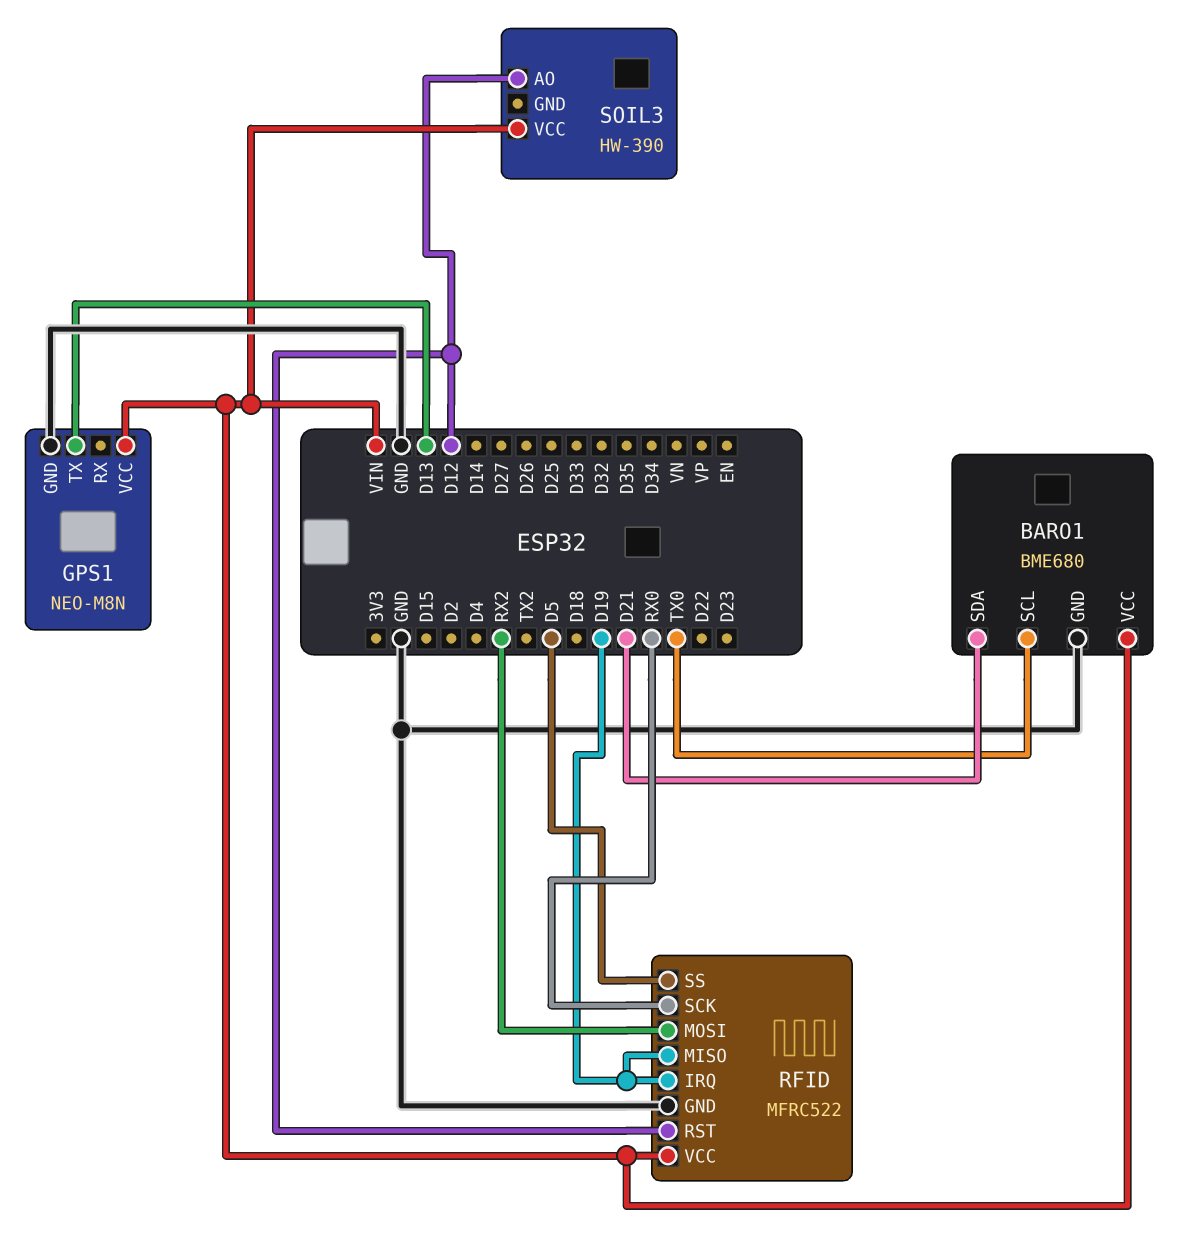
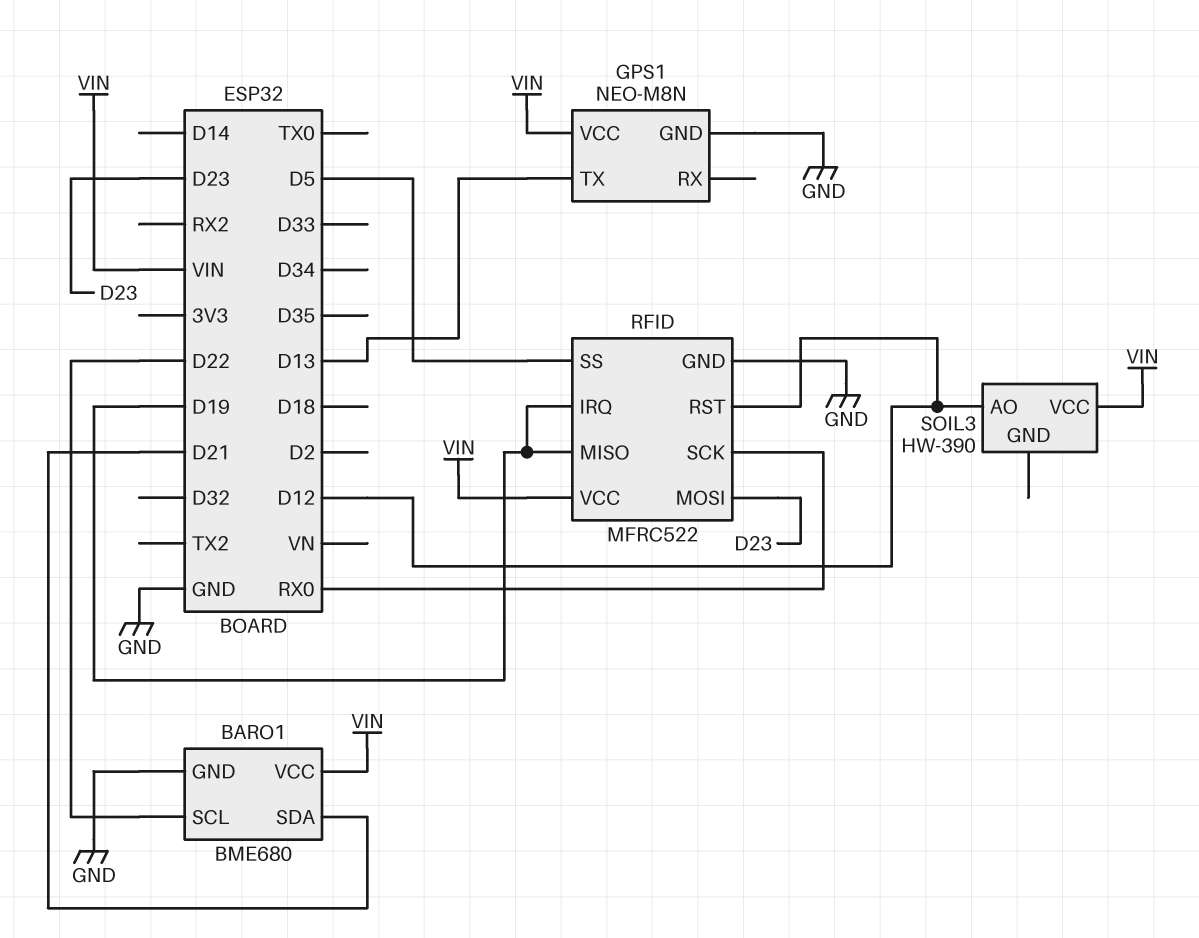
BARO1 pin SCL: TX0 -> D22
RFID pin MOSI: RX2 -> D23

